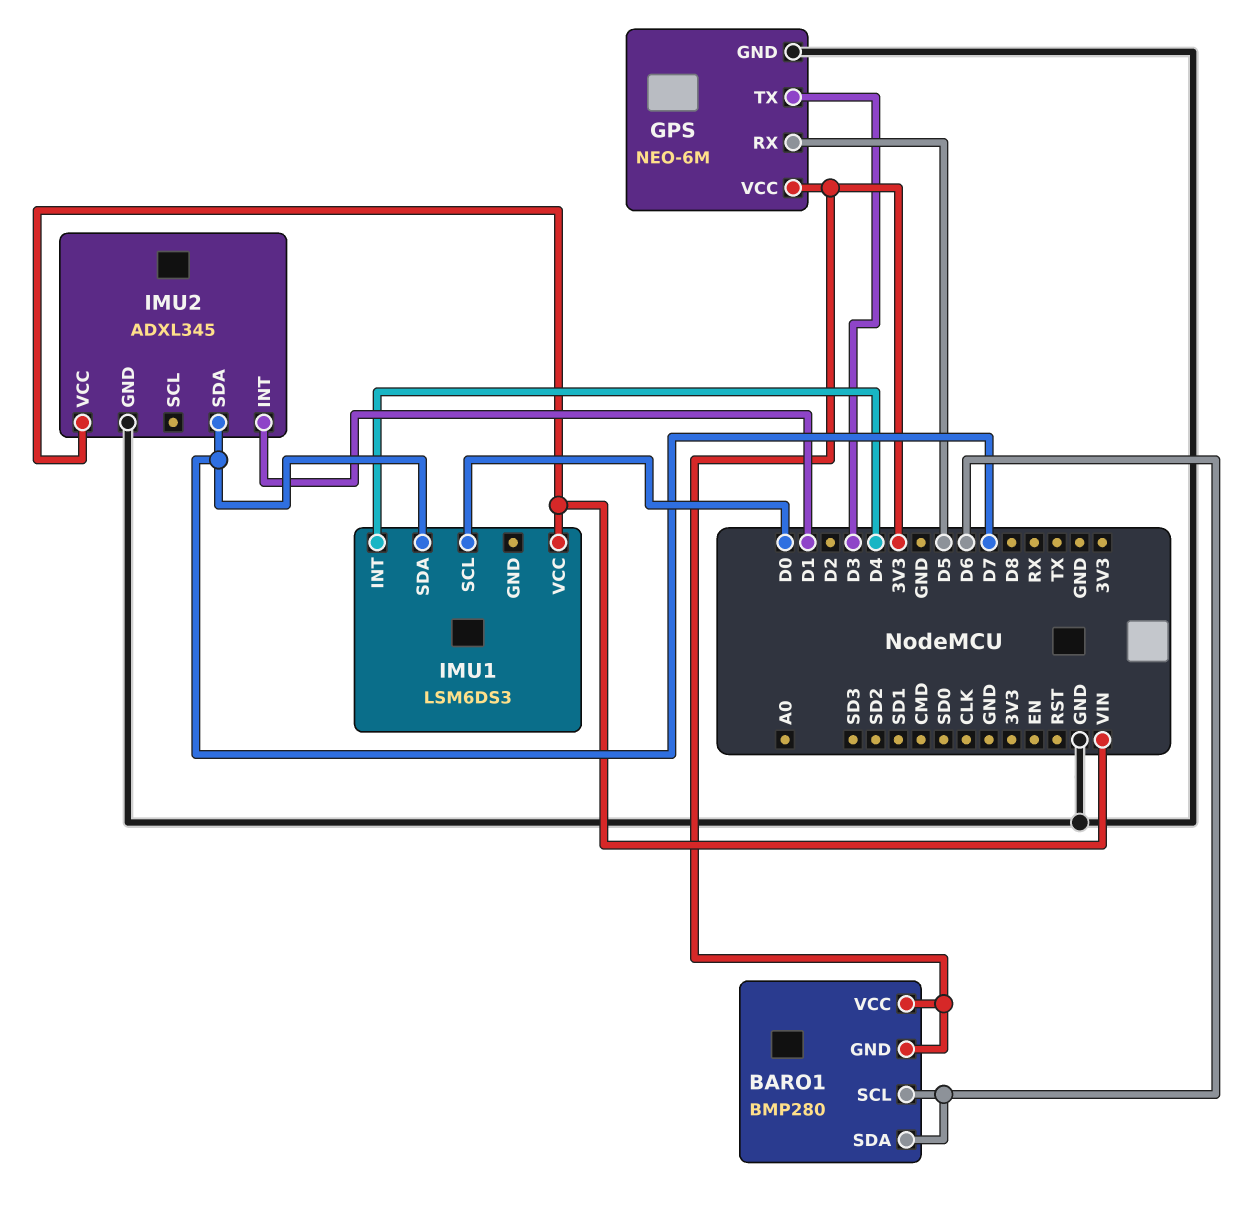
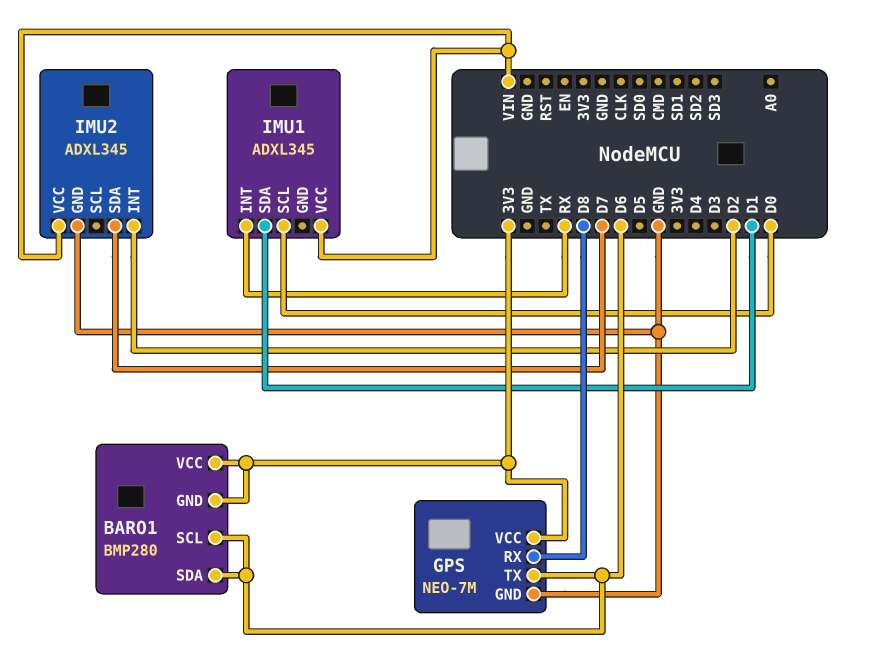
GPS: NEO-6M -> NEO-7M
GPS pin RX: D5 -> D8
GPS pin TX: D3 -> D6
IMU1: LSM6DS3 -> ADXL345
IMU1 pin INT: D4 -> RX
IMU1 pin SDA: D7 -> D1
IMU2 pin INT: D1 -> D2

